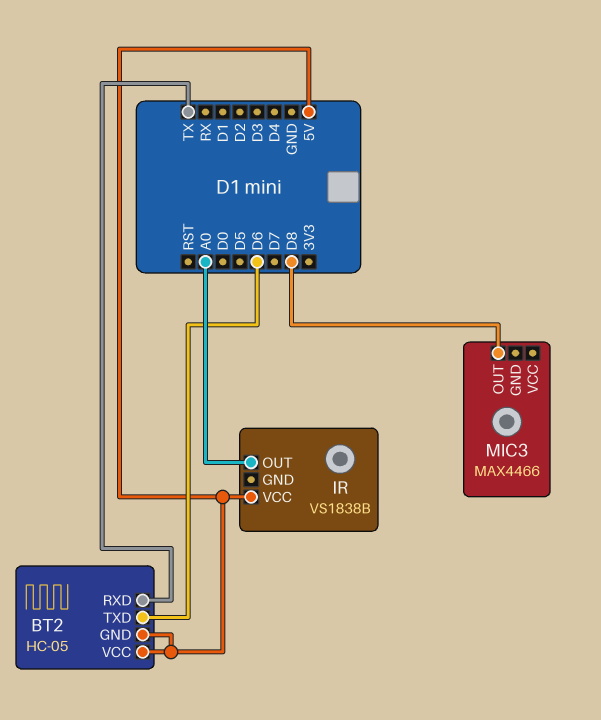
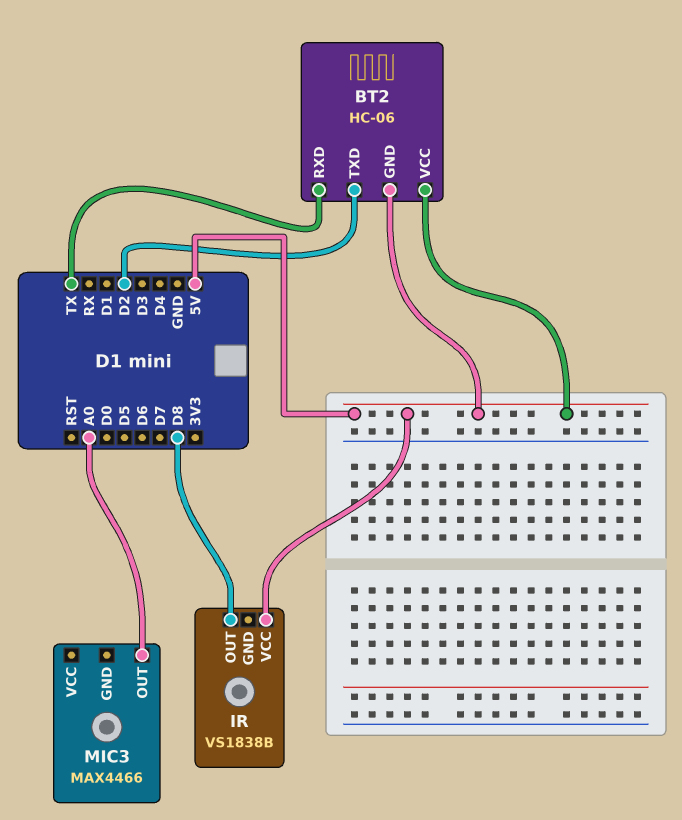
BT2: HC-05 -> HC-06
BT2 pin TXD: D6 -> D2
IR pin OUT: A0 -> D8
MIC3 pin OUT: D8 -> A0

